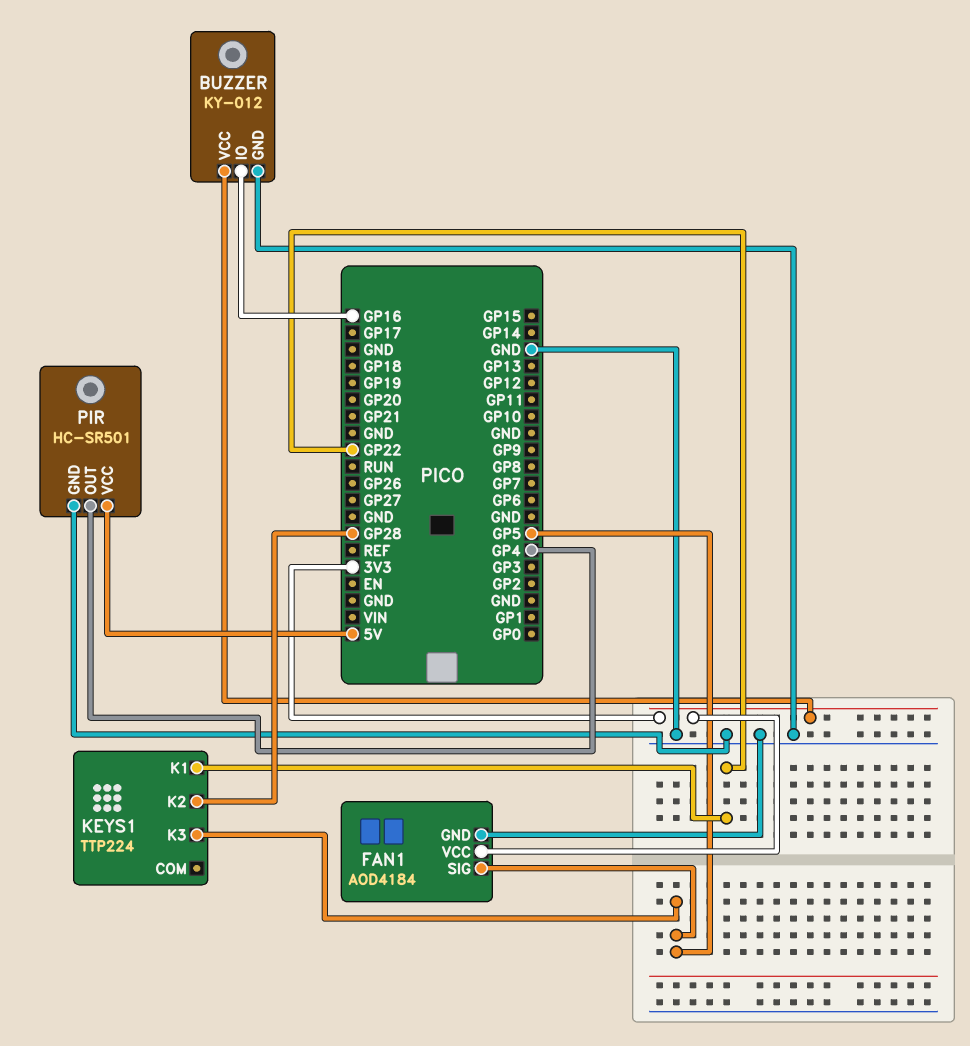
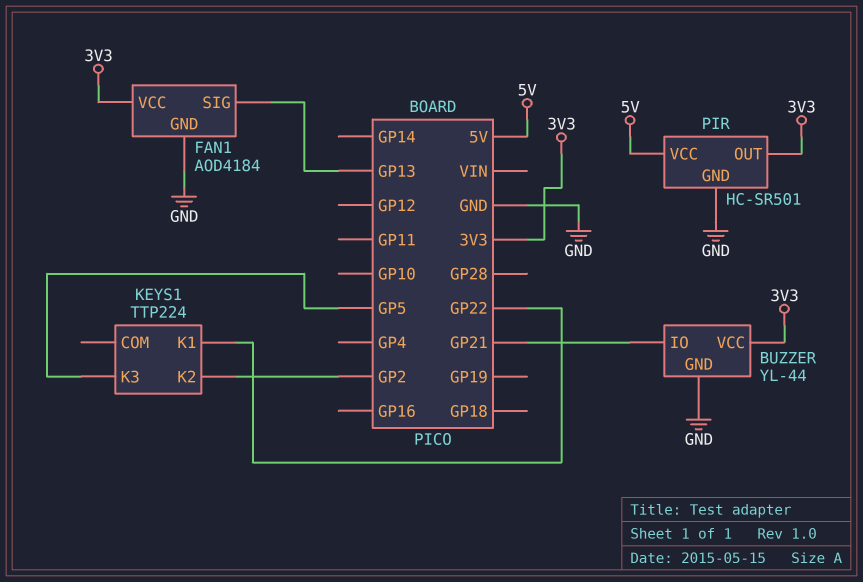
BUZZER: KY-012 -> YL-44
BUZZER pin IO: GP16 -> GP21
FAN1 pin SIG: GP5 -> GP13
KEYS1 pin K2: GP28 -> GP2
PIR pin OUT: GP4 -> 3V3

